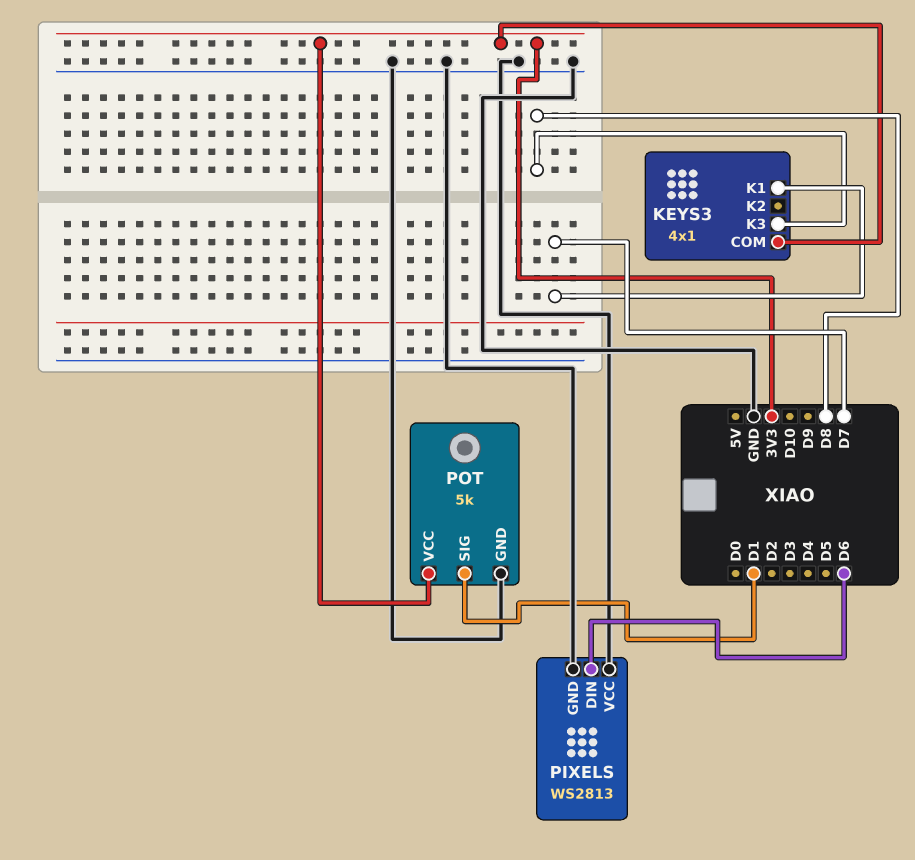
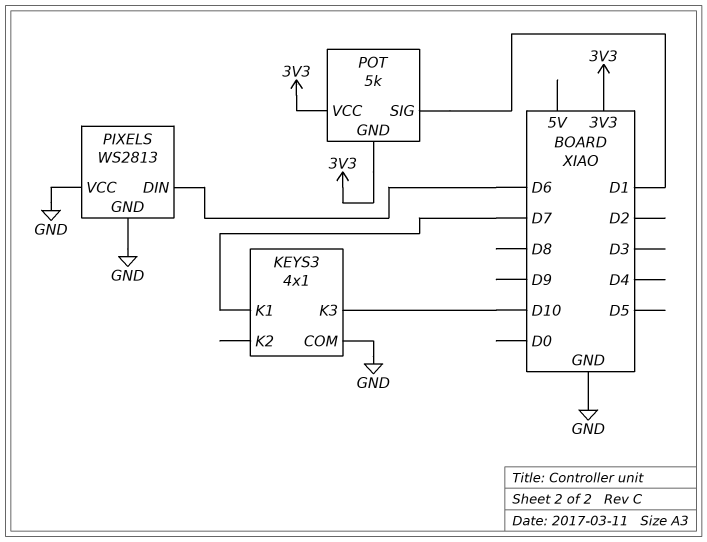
KEYS3 pin COM: 3V3 -> GND
KEYS3 pin K3: D8 -> D10
POT pin GND: GND -> 3V3

